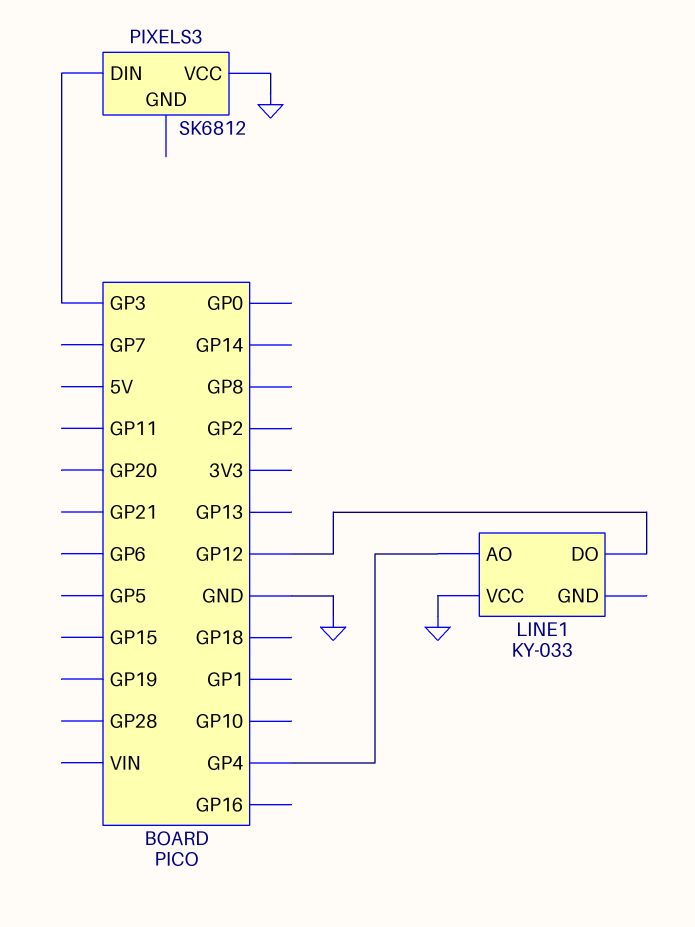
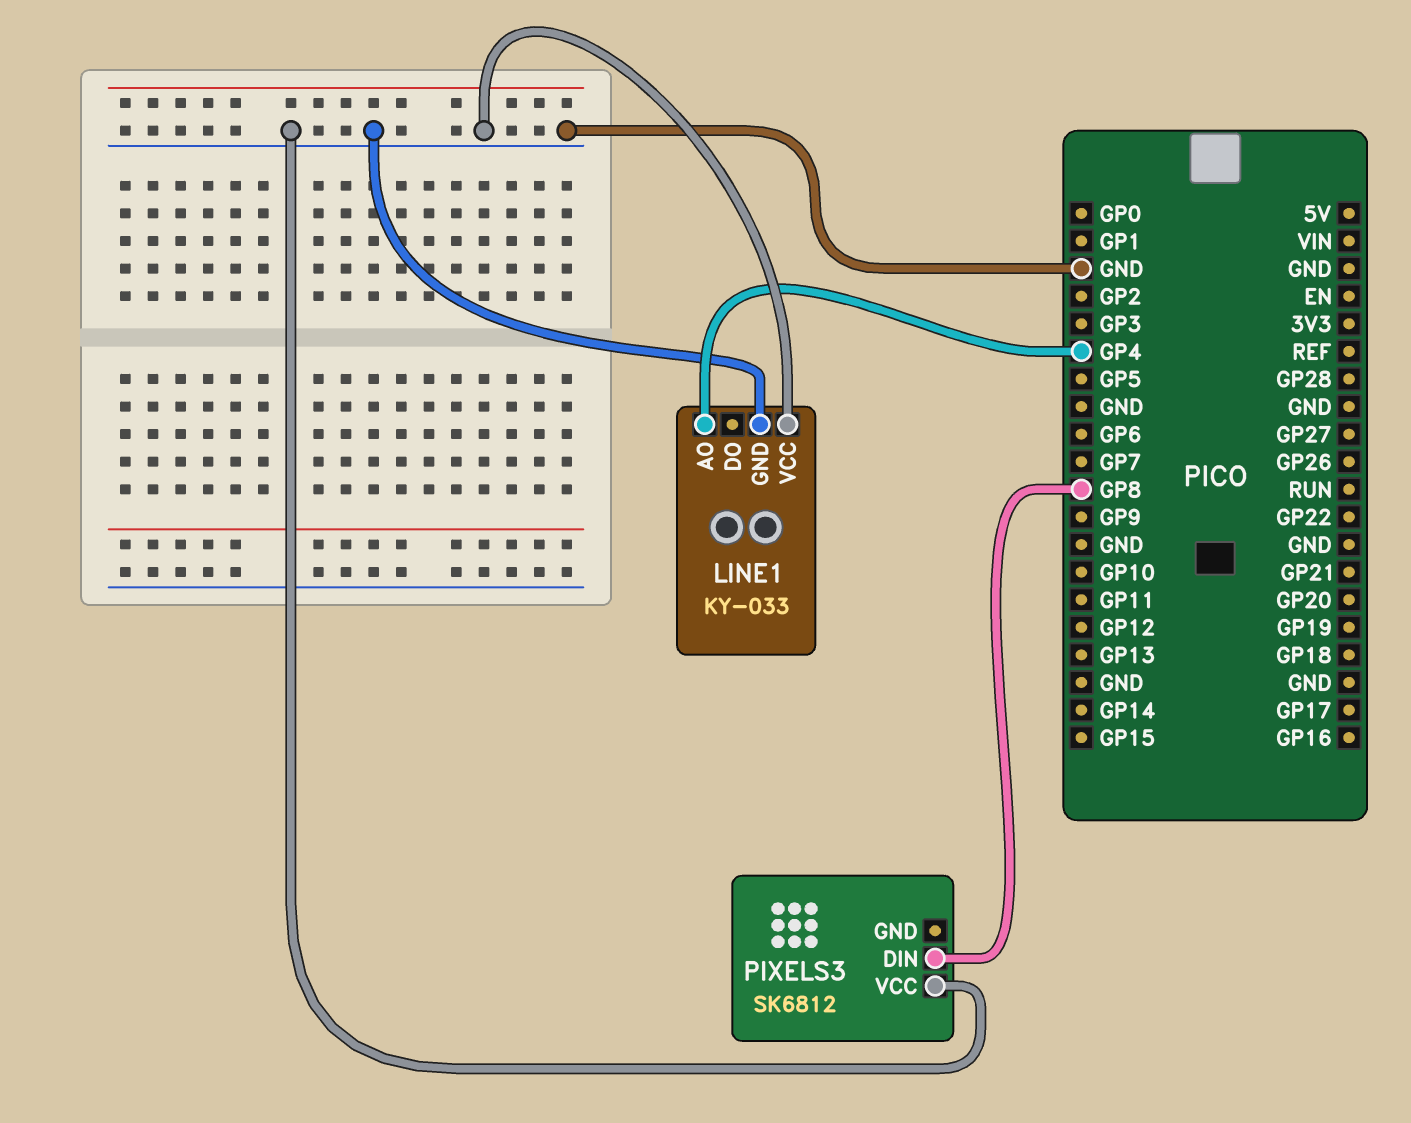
LINE1 pin DO: GP12 -> none
LINE1 pin GND: none -> GND
PIXELS3 pin DIN: GP3 -> GP8

